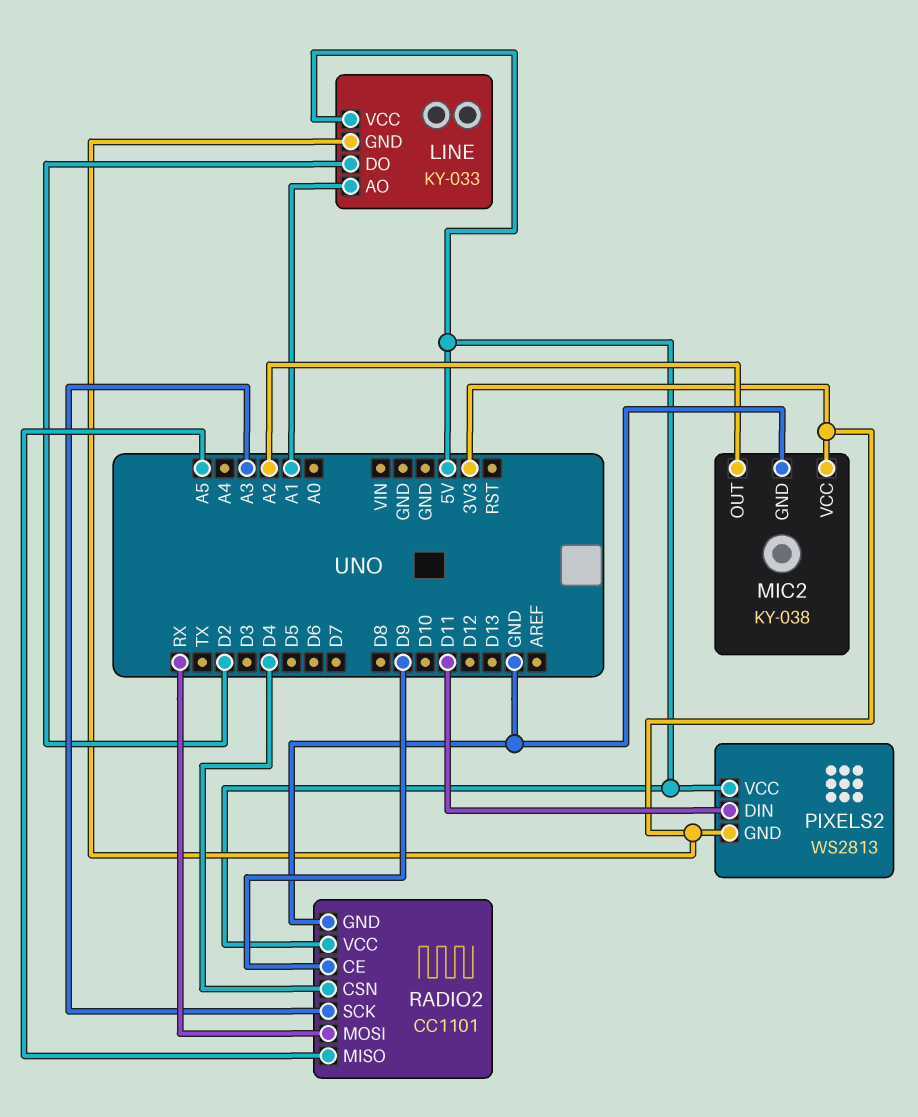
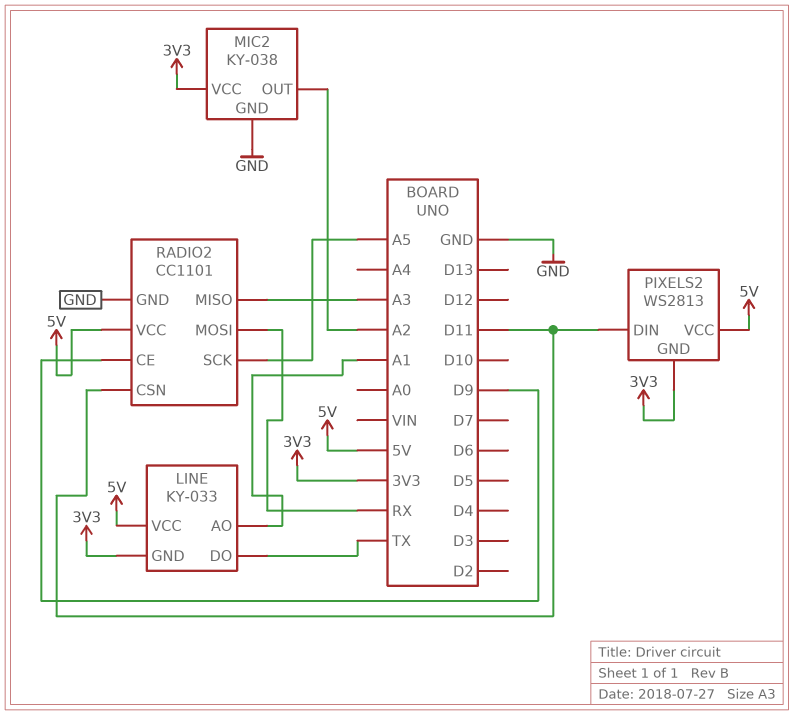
LINE pin DO: D2 -> TX
RADIO2 pin CSN: D4 -> D11
RADIO2 pin MISO: A5 -> A3
RADIO2 pin SCK: A3 -> A5

